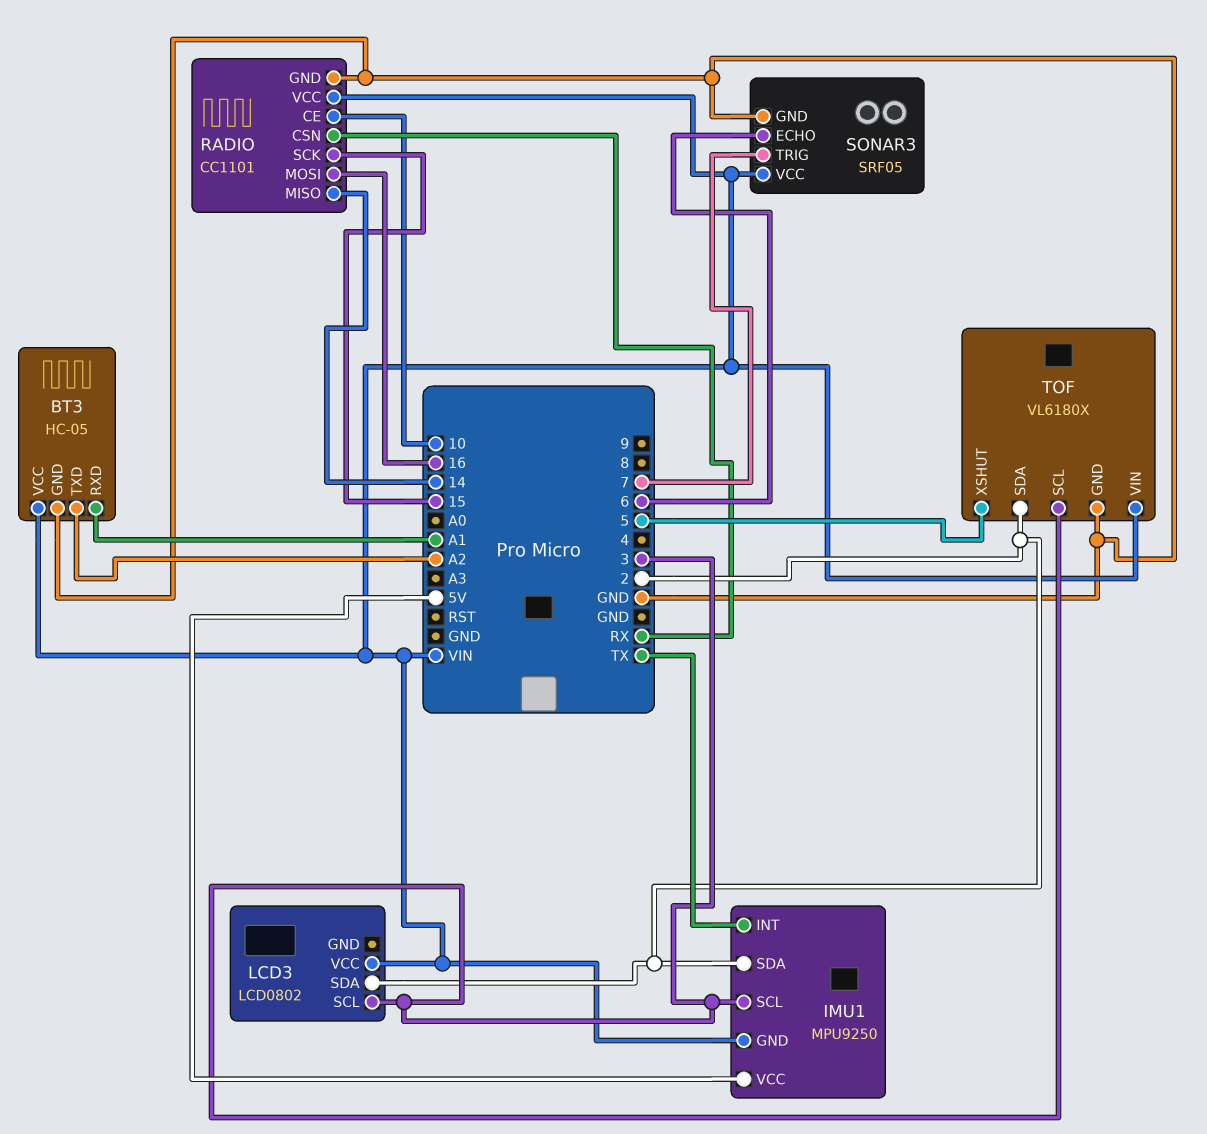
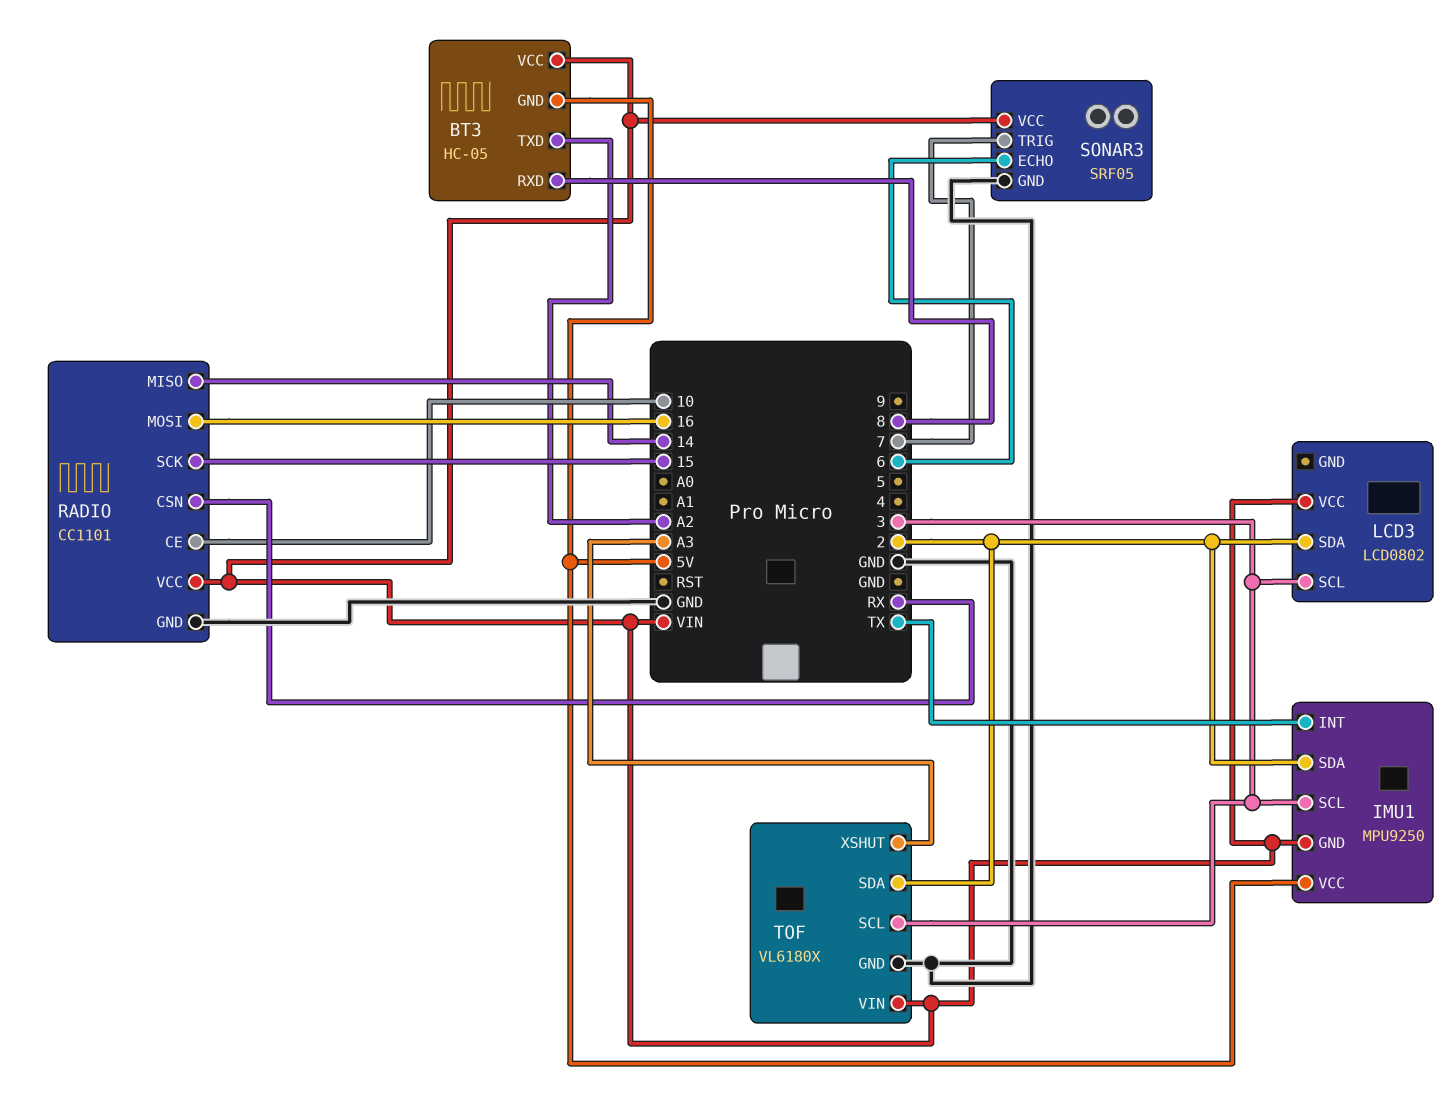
BT3 pin GND: GND -> 5V
BT3 pin RXD: A1 -> 8
TOF pin XSHUT: 5 -> A3

